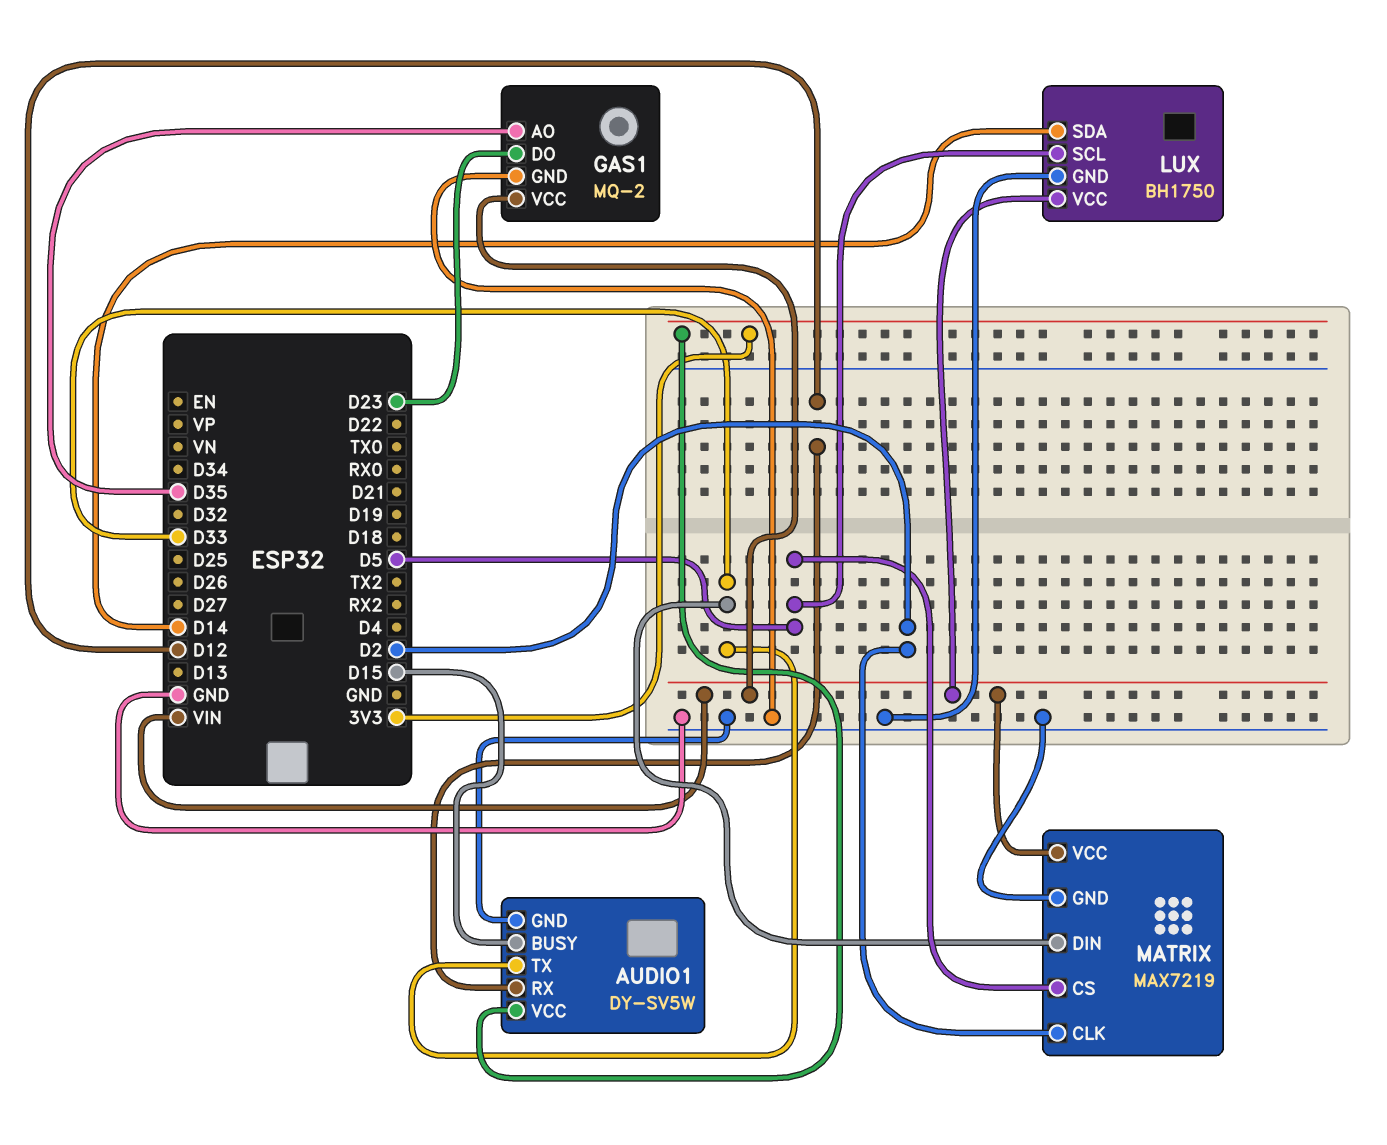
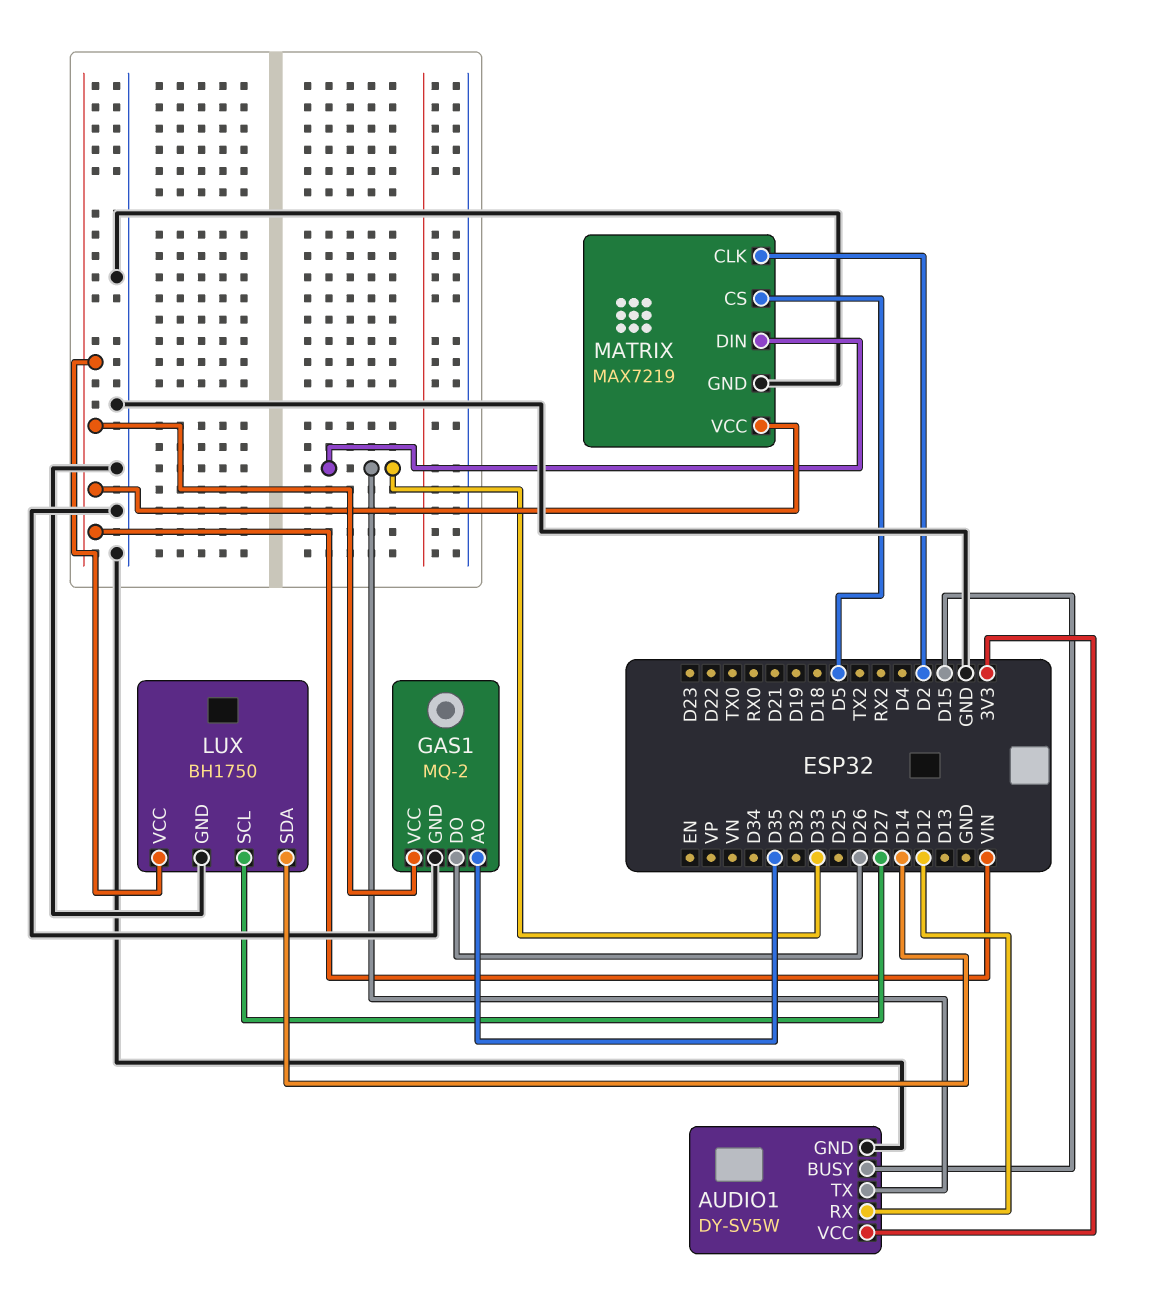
GAS1 pin DO: D23 -> D26
LUX pin SCL: D5 -> D27

